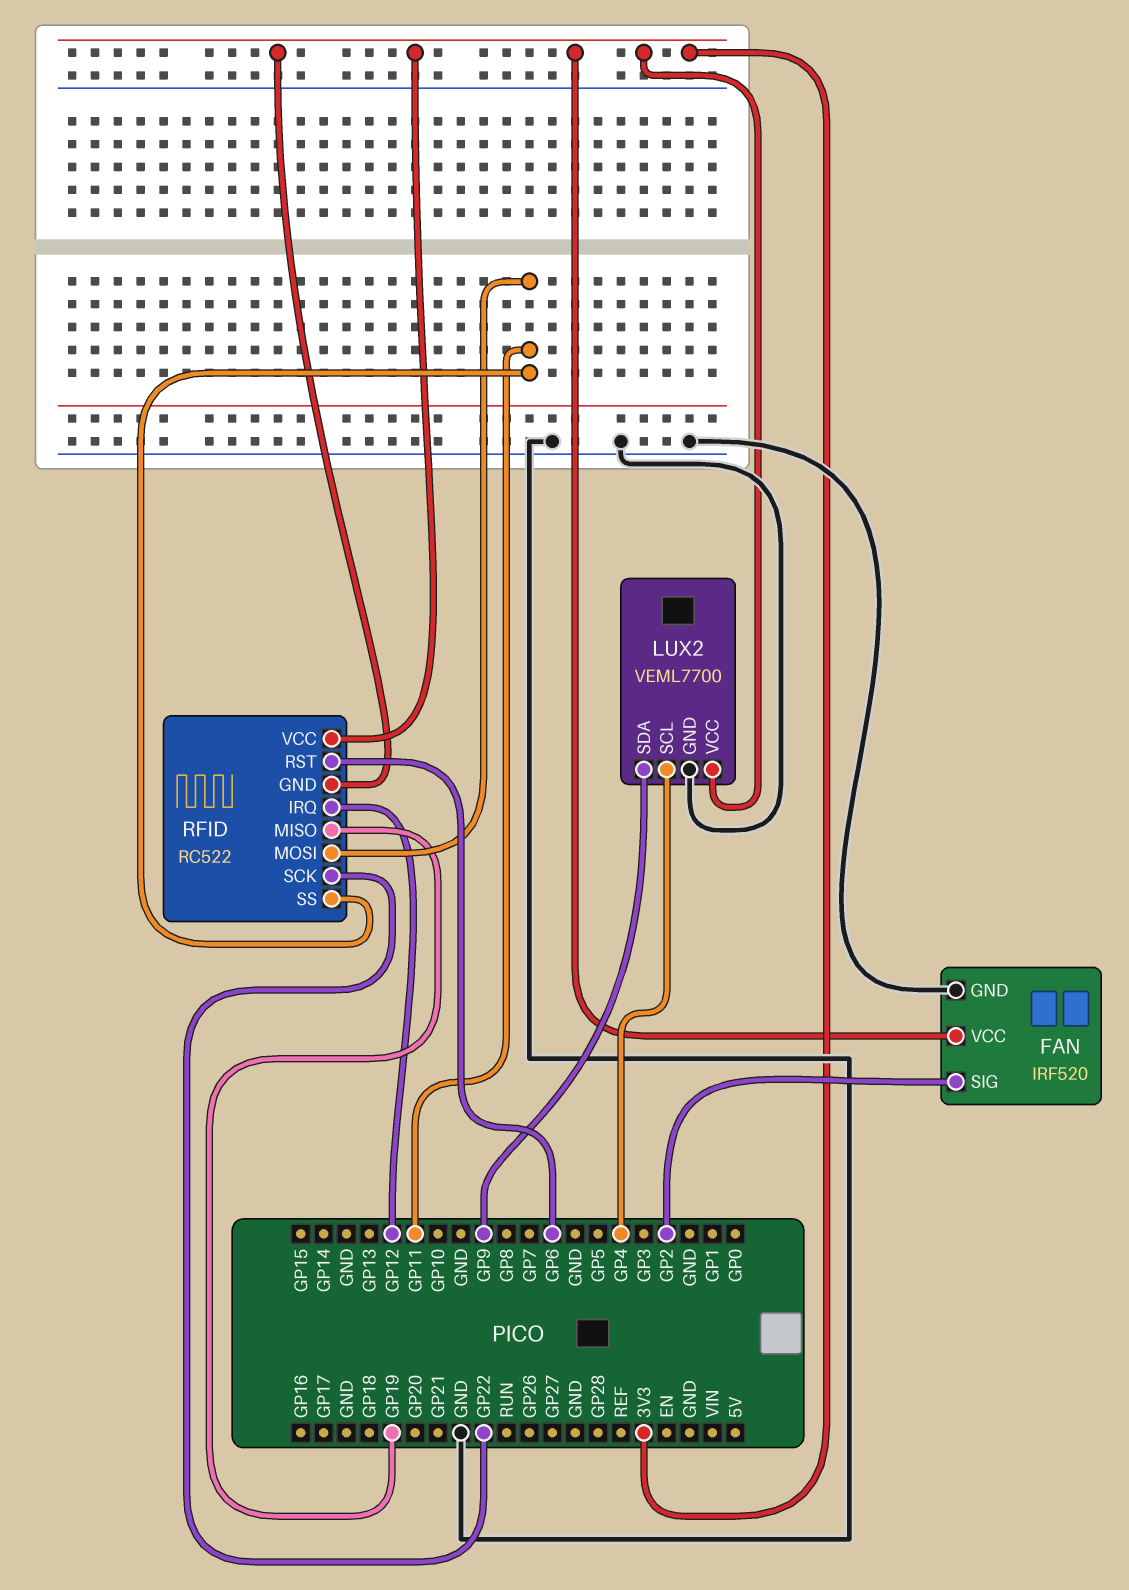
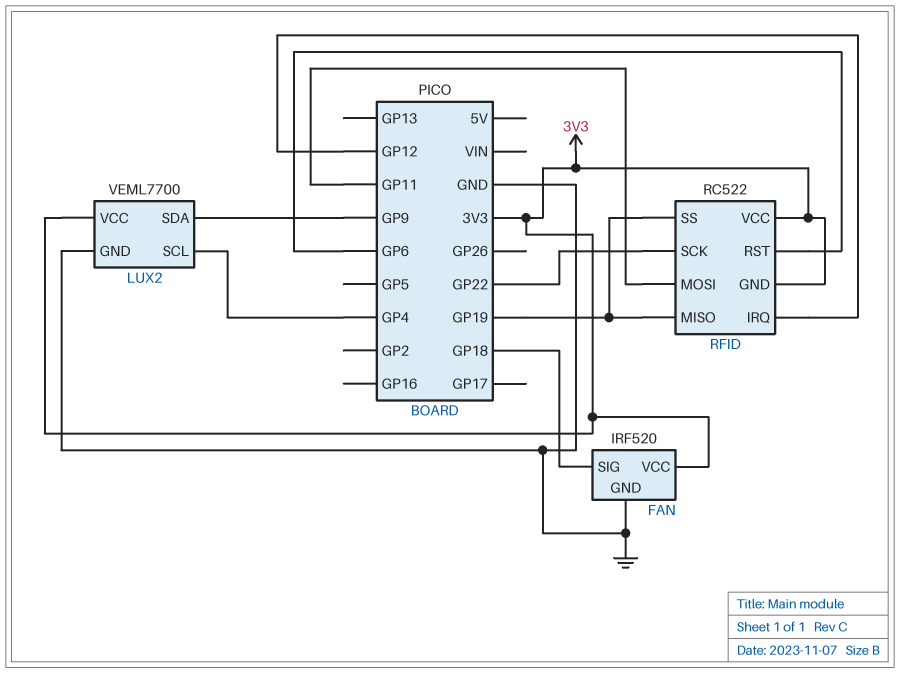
FAN pin SIG: GP2 -> GP18
RFID pin SS: GP11 -> GP19

